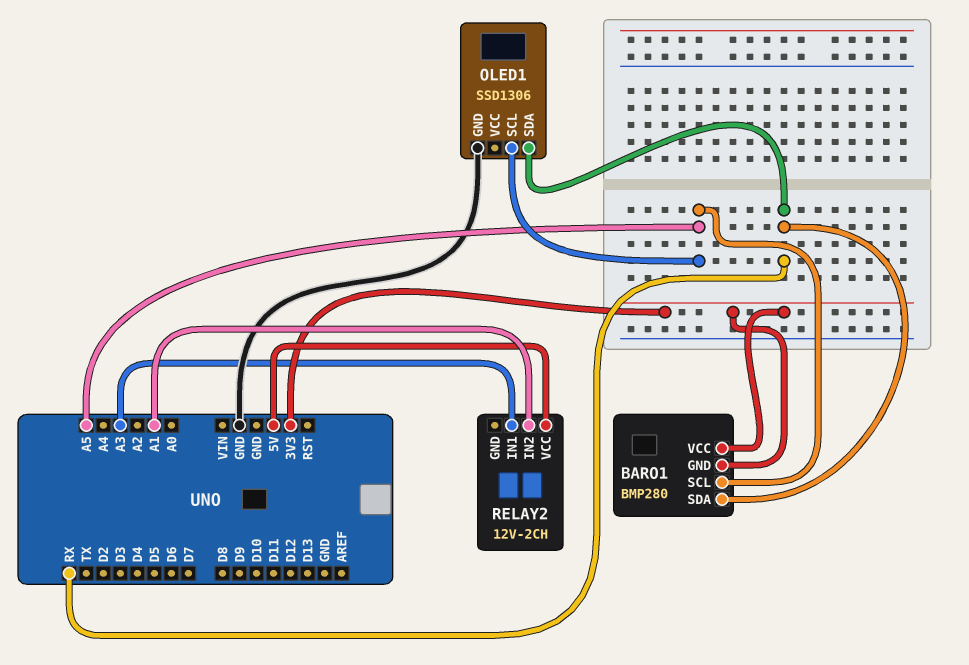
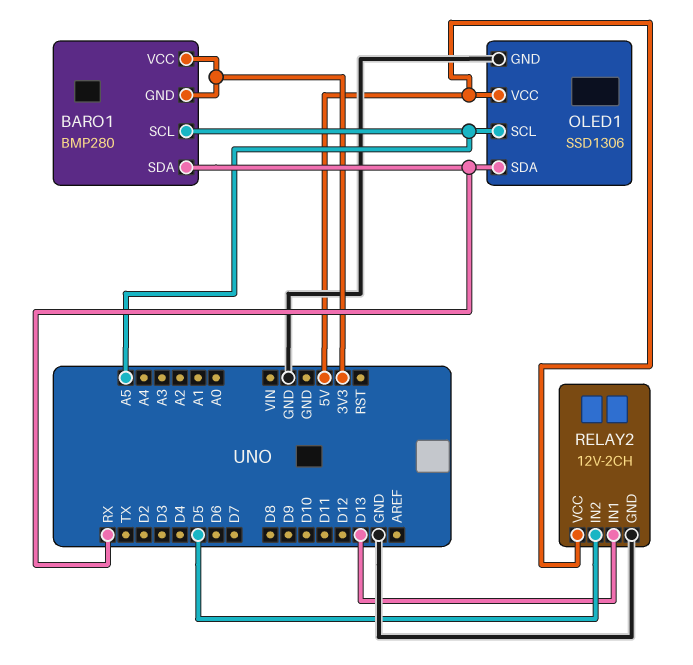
OLED1 pin VCC: none -> 5V
RELAY2 pin GND: none -> GND
RELAY2 pin IN1: A3 -> D13
RELAY2 pin IN2: A1 -> D5

